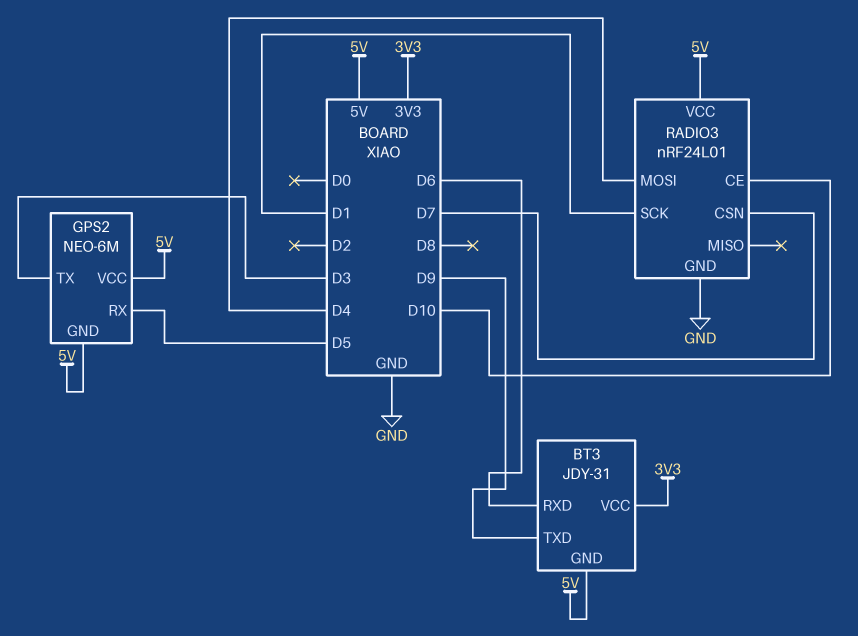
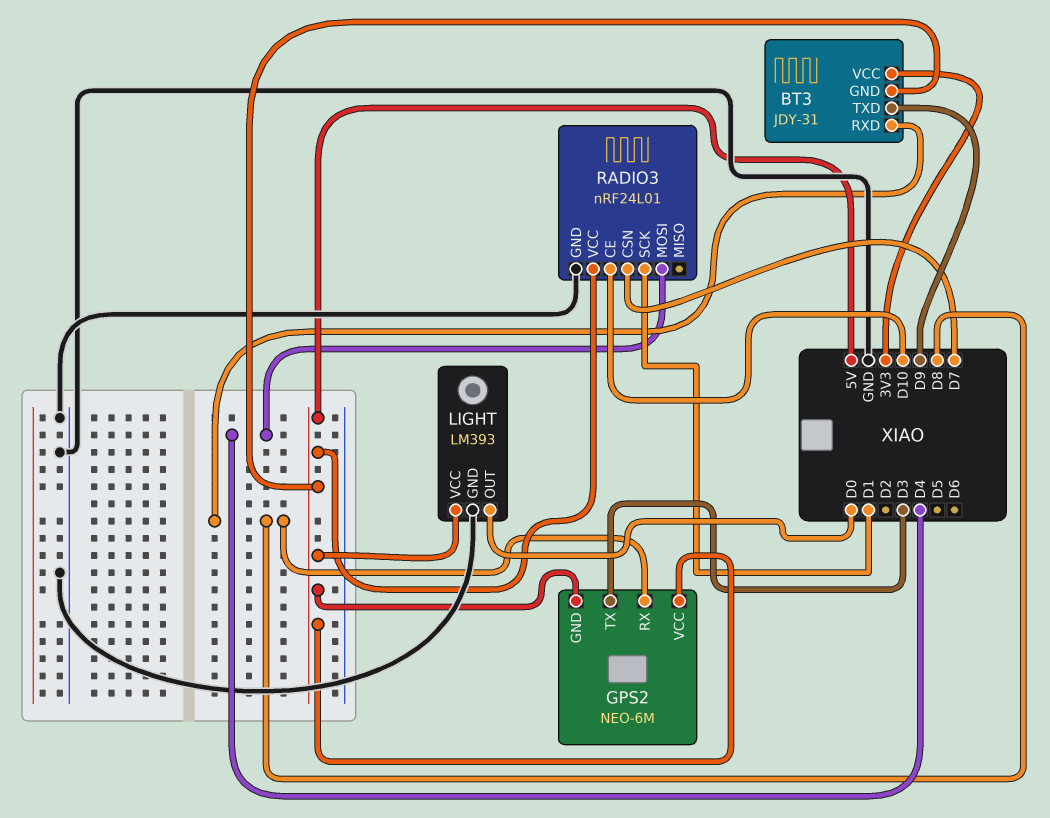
BT3 pin RXD: D6 -> D8
GPS2 pin RX: D5 -> D8
LIGHT: none -> LM393
LIGHT pin GND: none -> GND
LIGHT pin OUT: none -> D0
LIGHT pin VCC: none -> 5V

